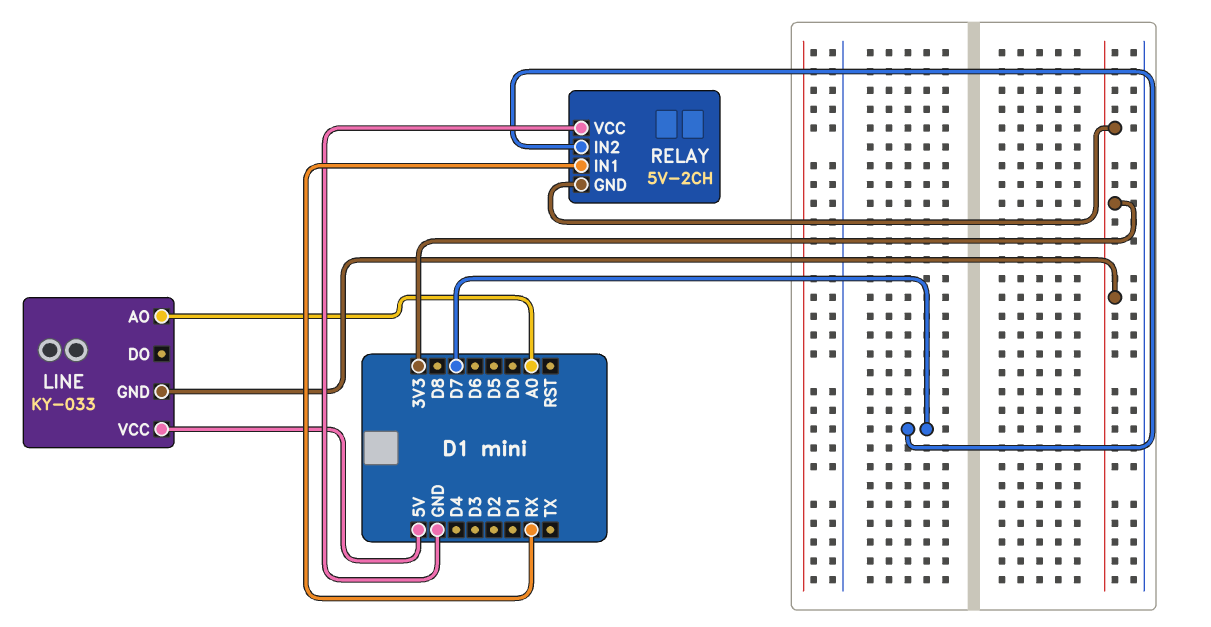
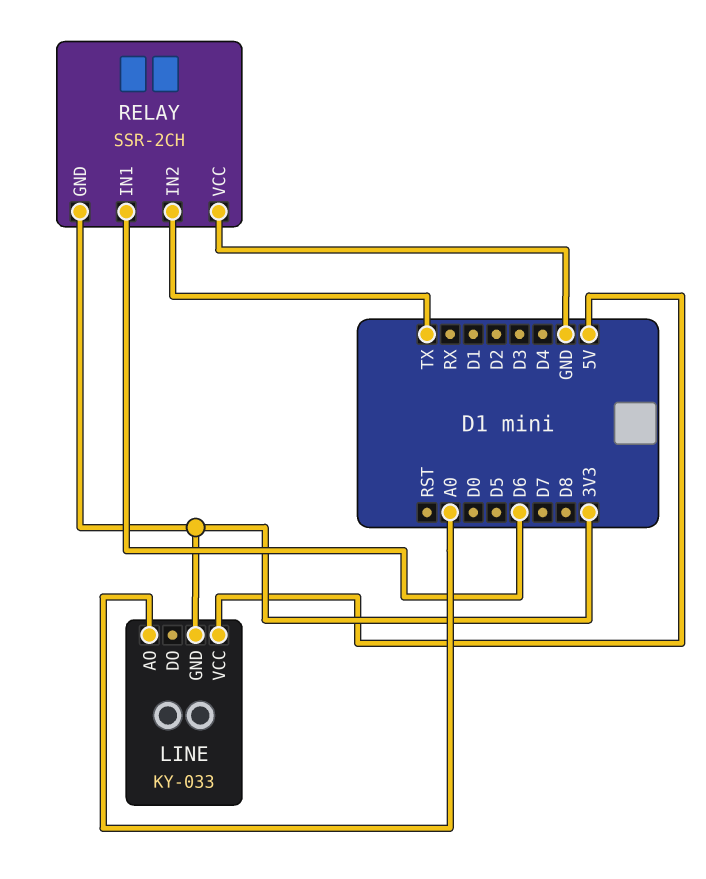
RELAY: 5V-2CH -> SSR-2CH
RELAY pin IN1: RX -> D6
RELAY pin IN2: D7 -> TX

